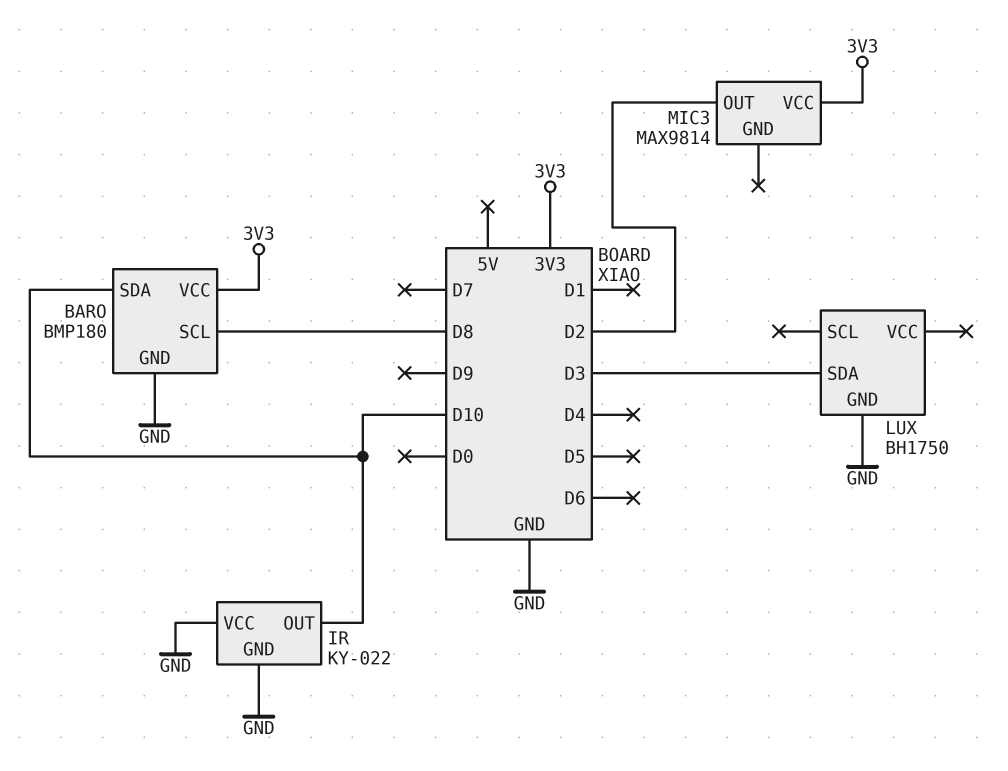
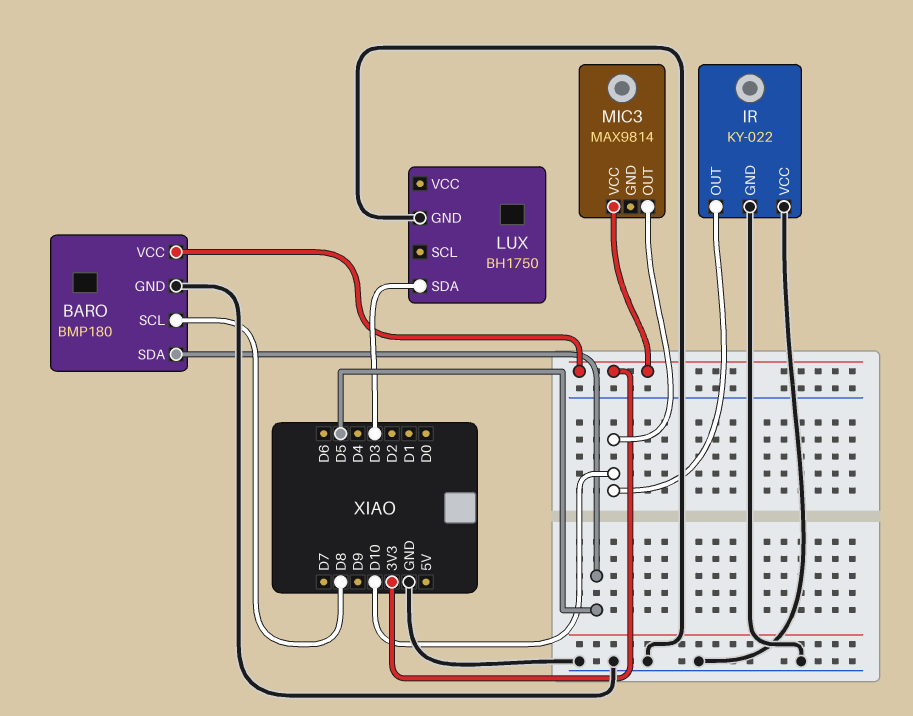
BARO pin SDA: D10 -> D5
MIC3 pin OUT: D2 -> D10

